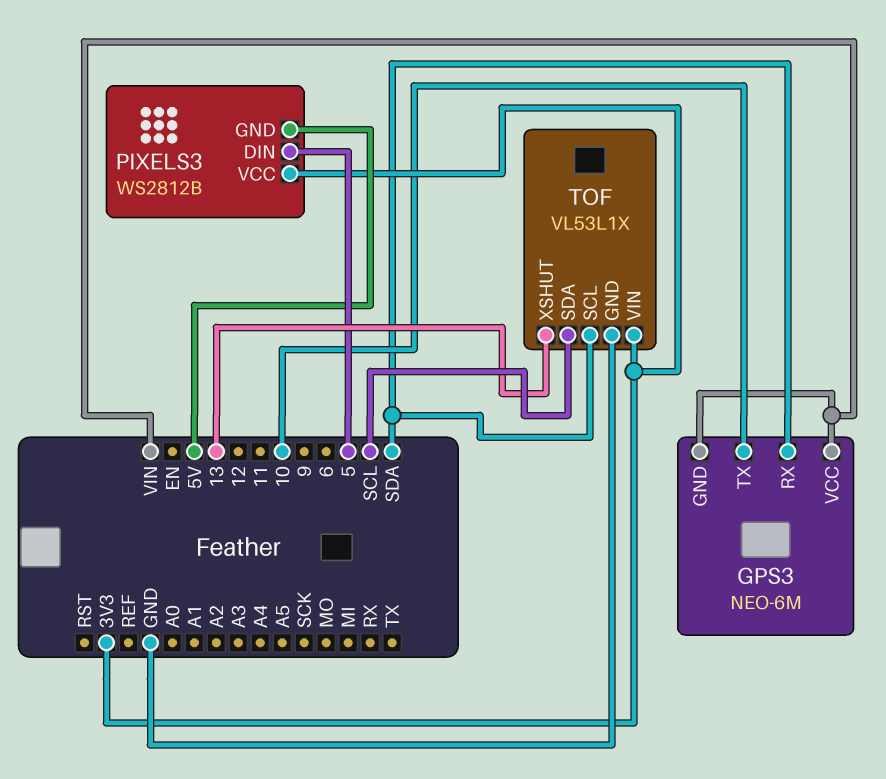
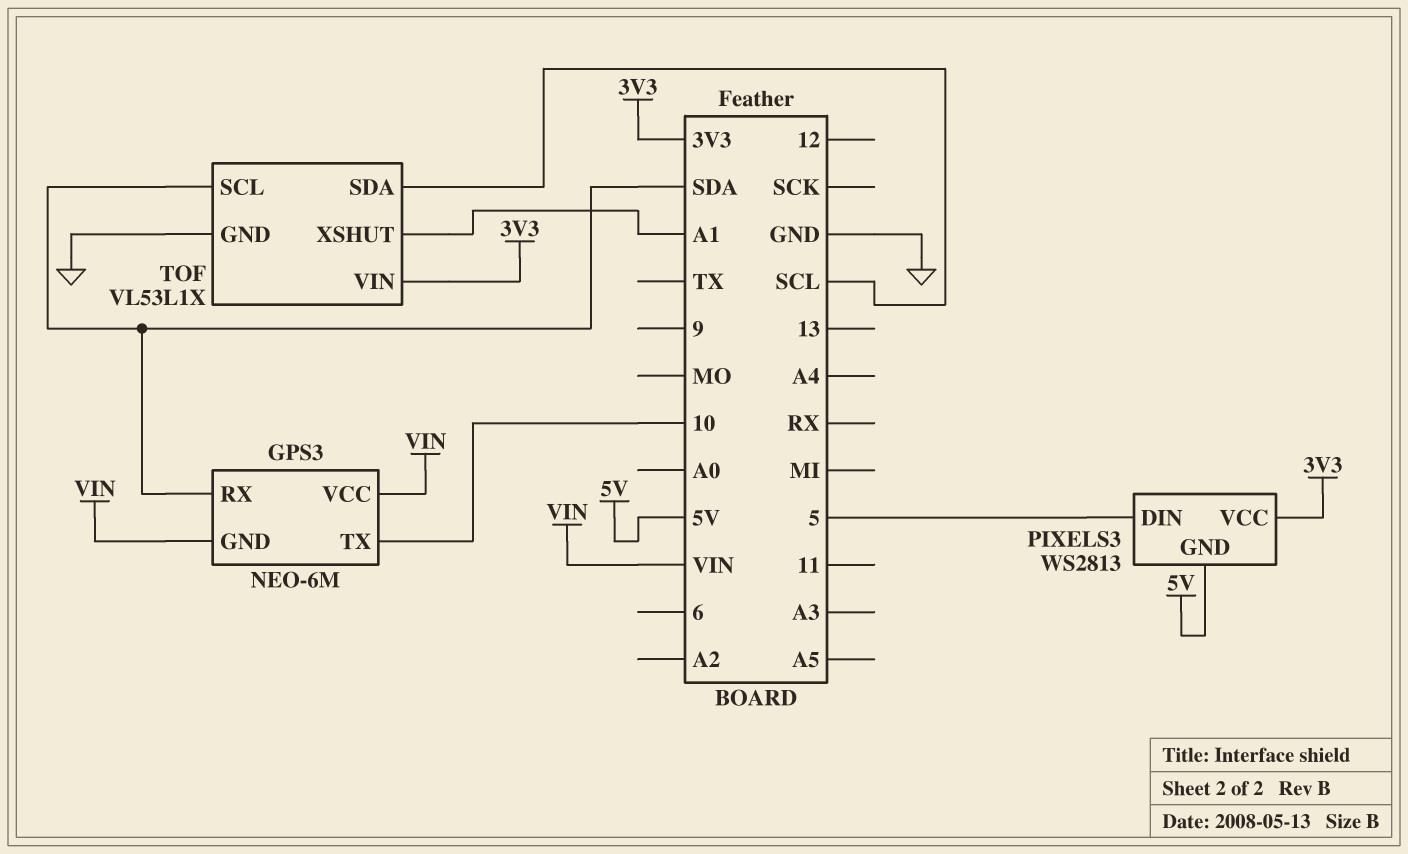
PIXELS3: WS2812B -> WS2813
TOF pin XSHUT: 13 -> A1

